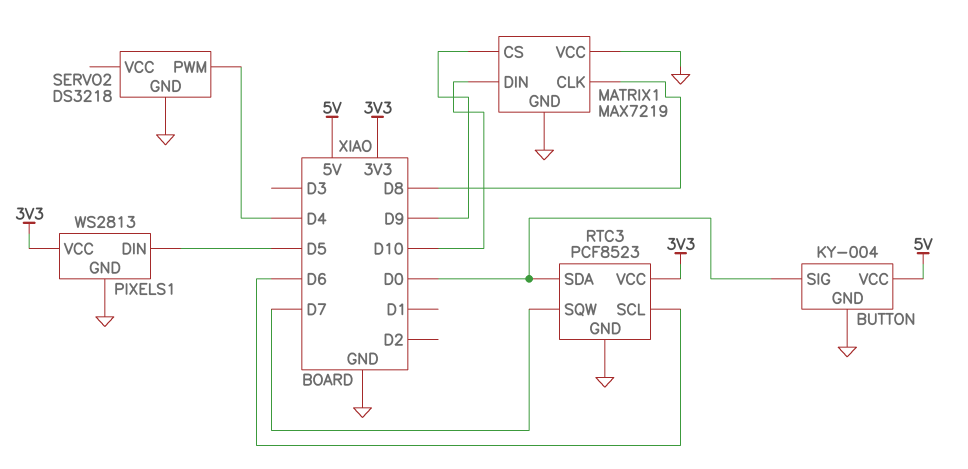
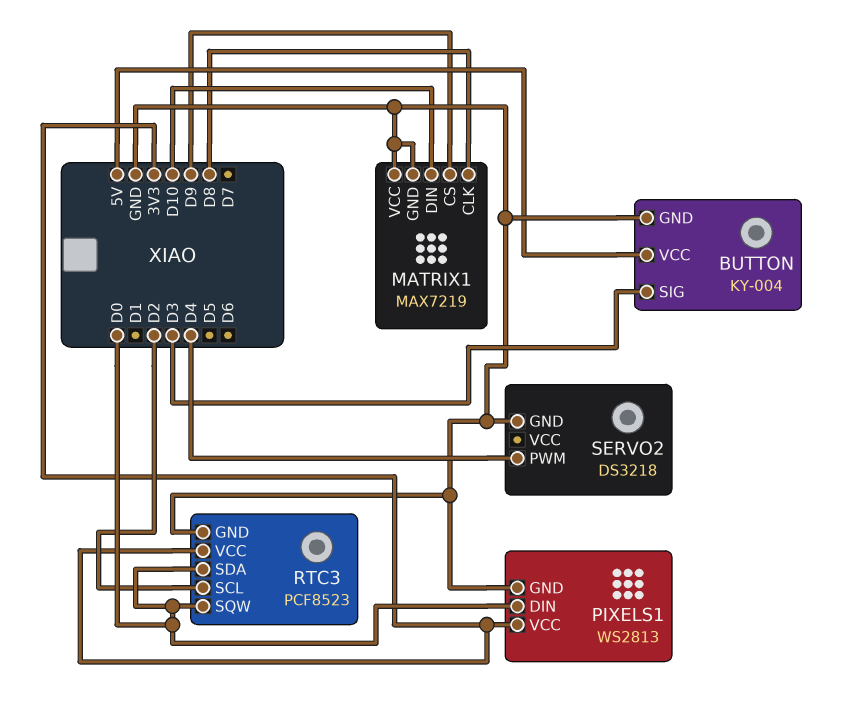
BUTTON pin SIG: D0 -> D3
PIXELS1 pin DIN: D5 -> D0
RTC3 pin SCL: D6 -> D2
RTC3 pin SQW: D7 -> D0

